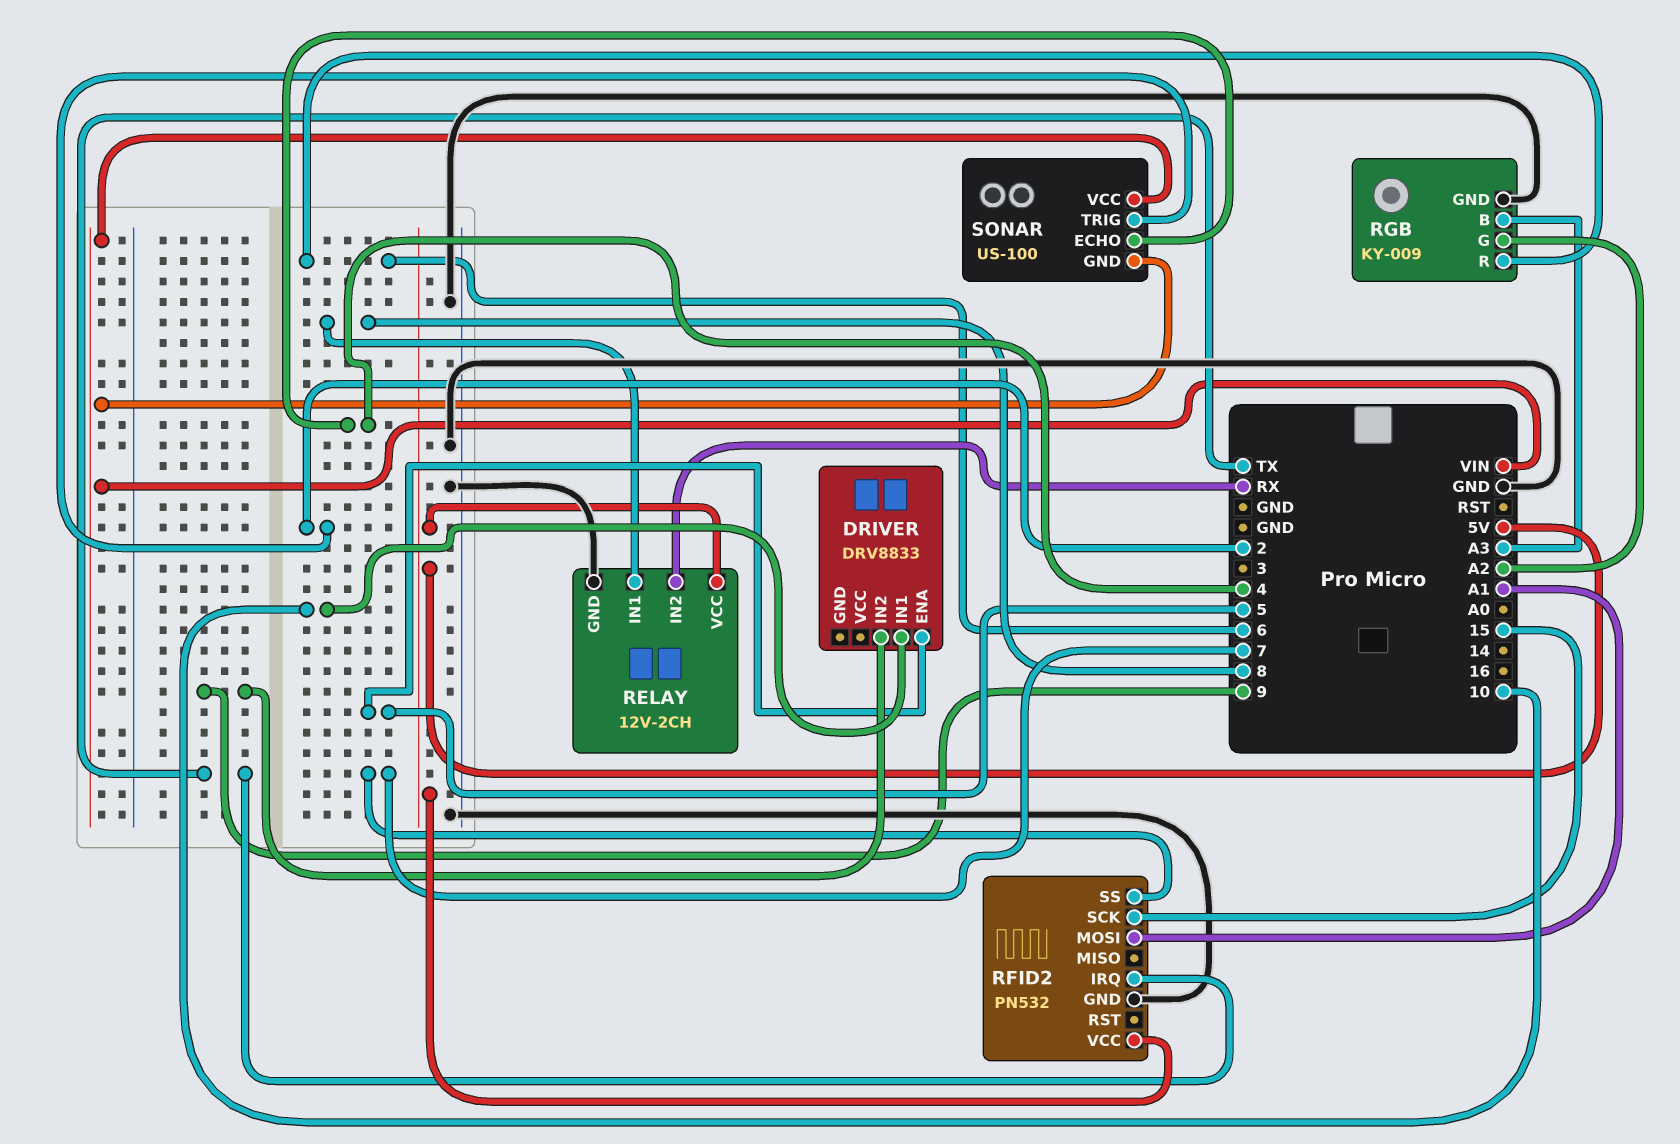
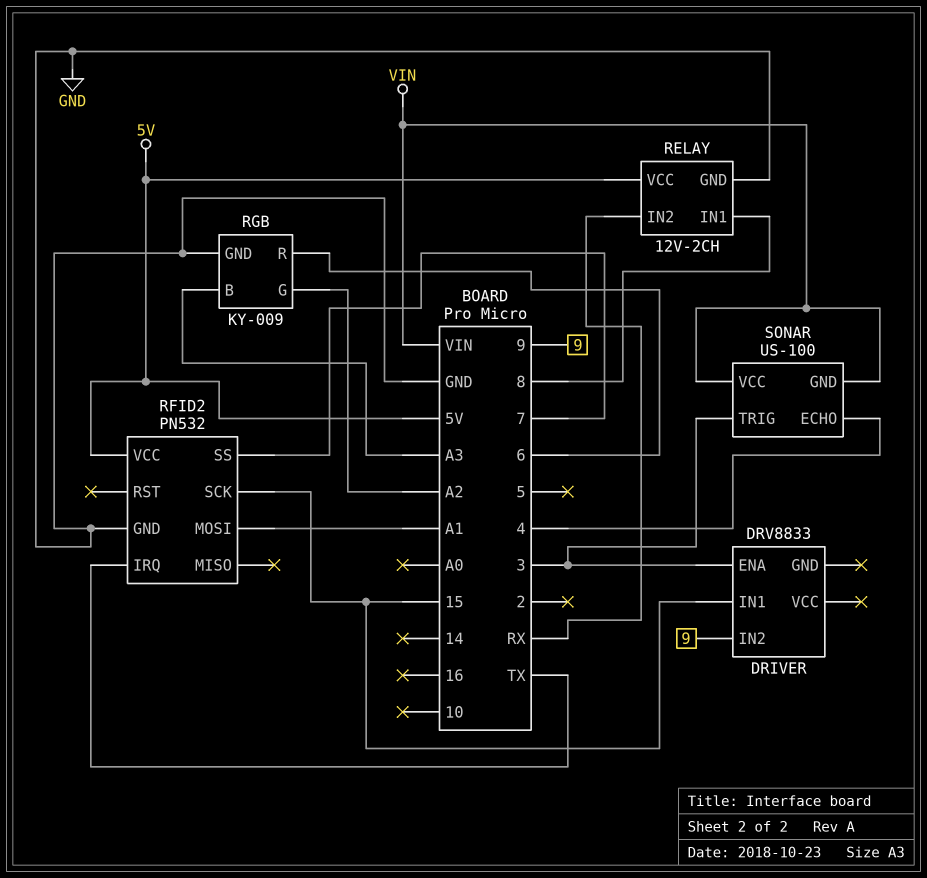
DRIVER pin ENA: 5 -> 3
DRIVER pin IN1: 10 -> 15
SONAR pin TRIG: 2 -> 3

